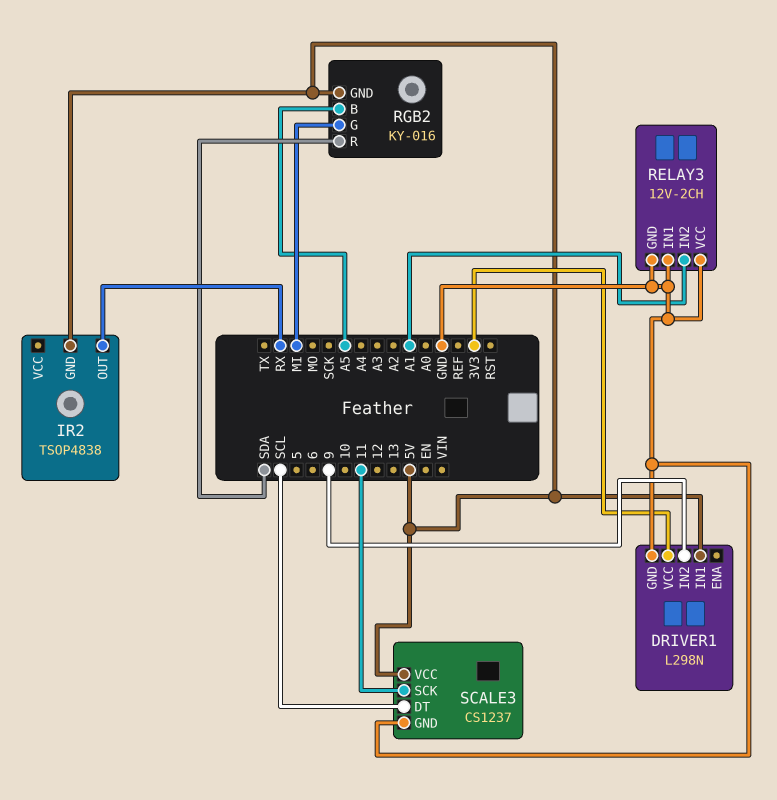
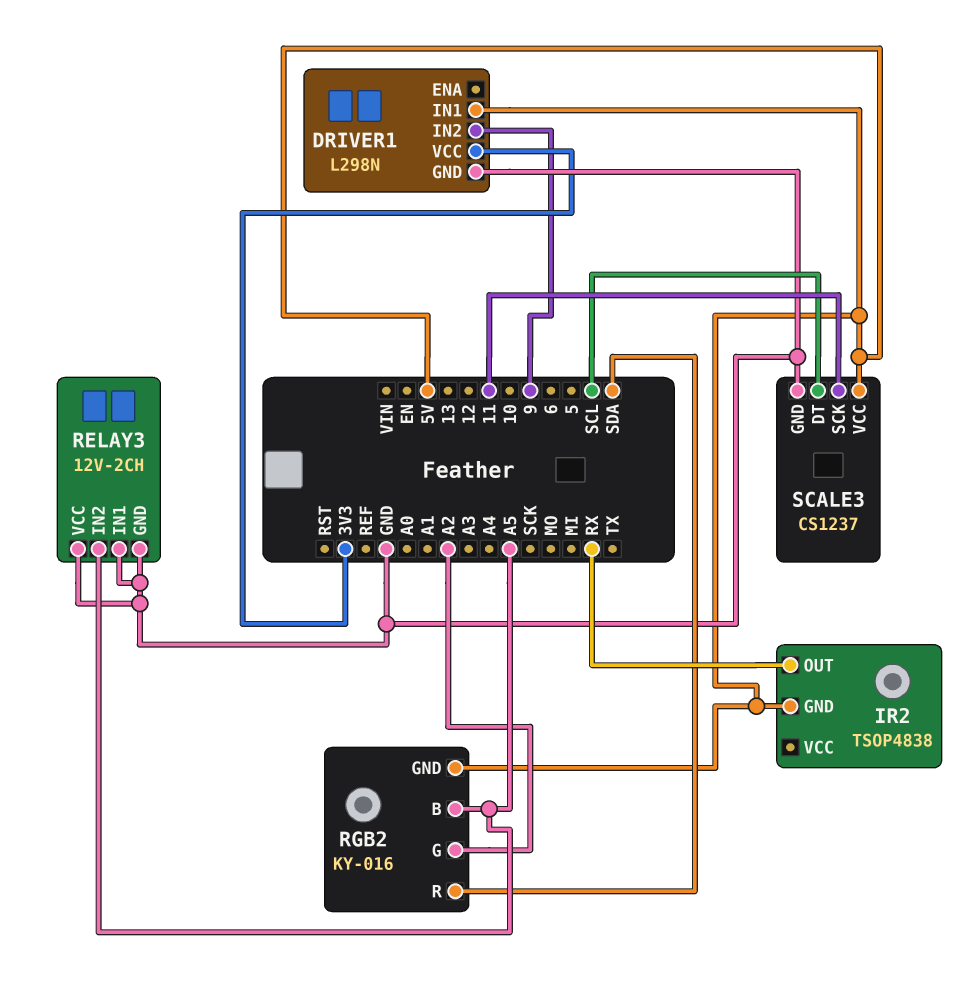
RELAY3 pin IN2: A1 -> A5
RGB2 pin G: MI -> A2

